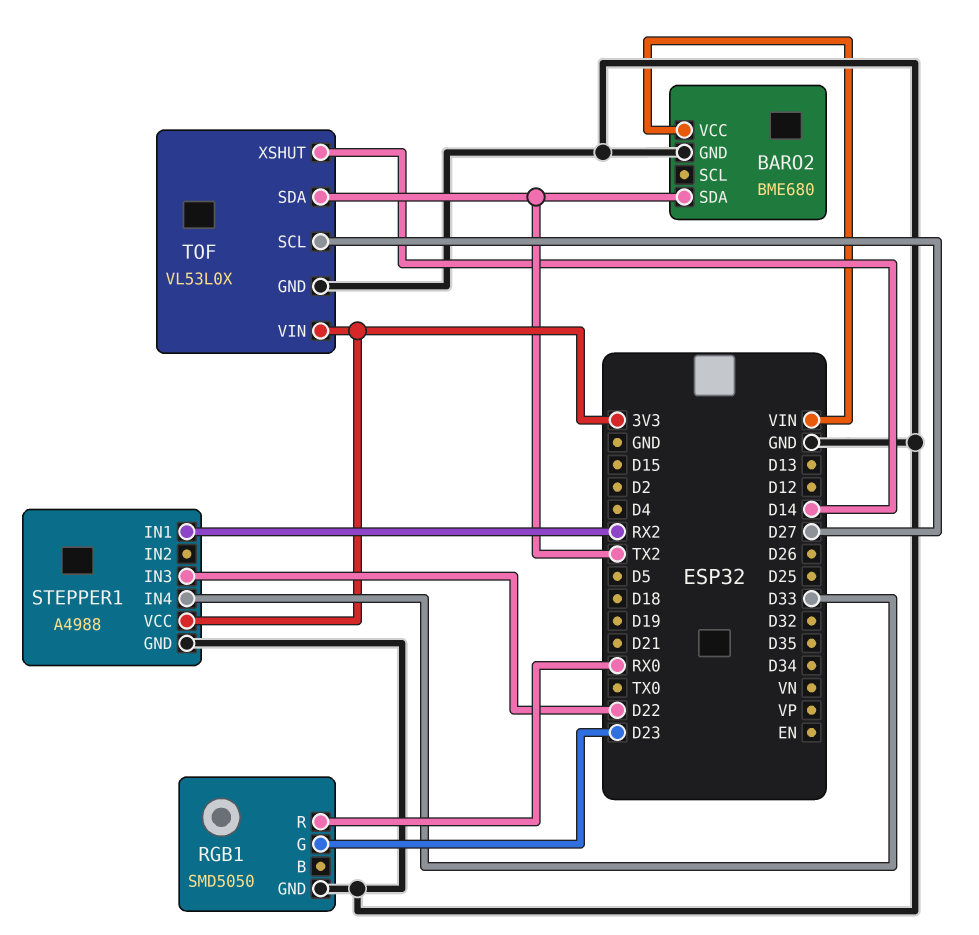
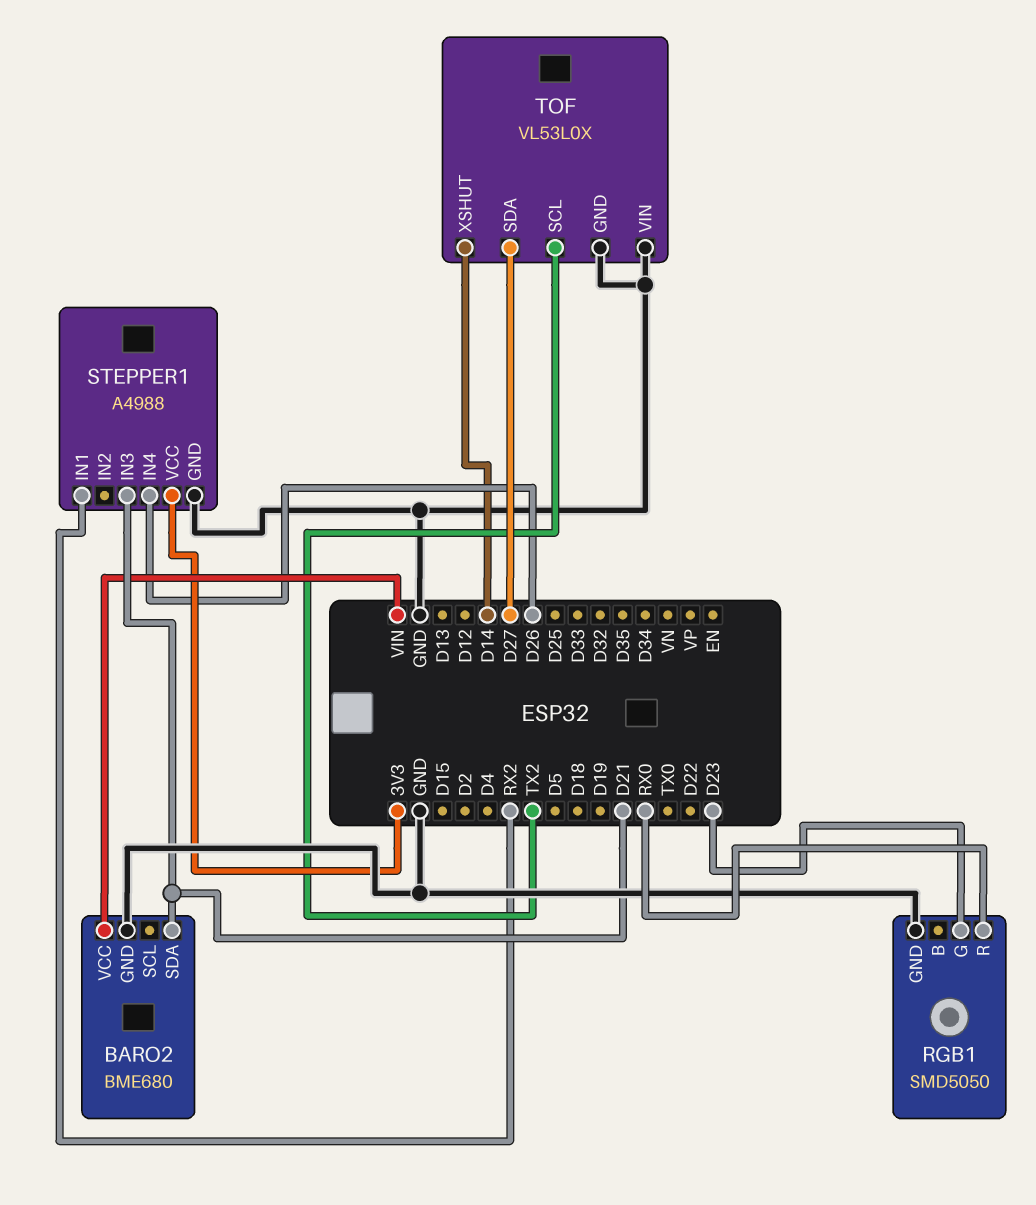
BARO2 pin SDA: TX2 -> D21
STEPPER1 pin IN3: D22 -> D21
STEPPER1 pin IN4: D33 -> D26
TOF pin SCL: D27 -> TX2
TOF pin SDA: TX2 -> D27
TOF pin VIN: 3V3 -> GND

